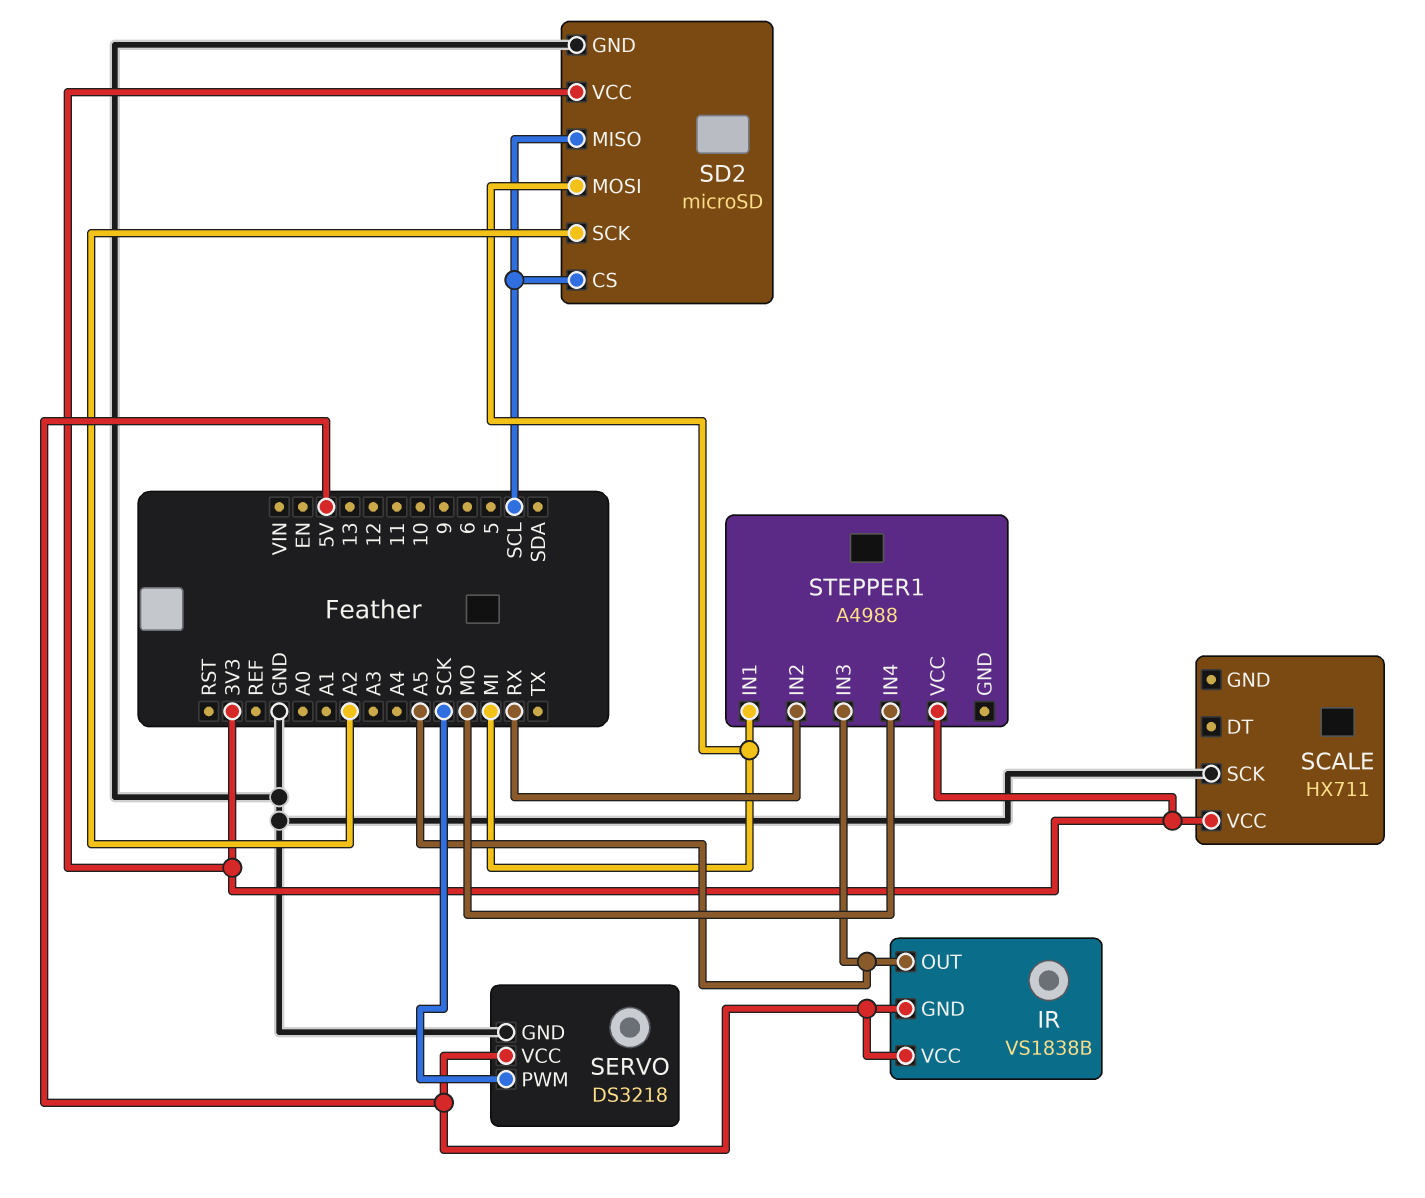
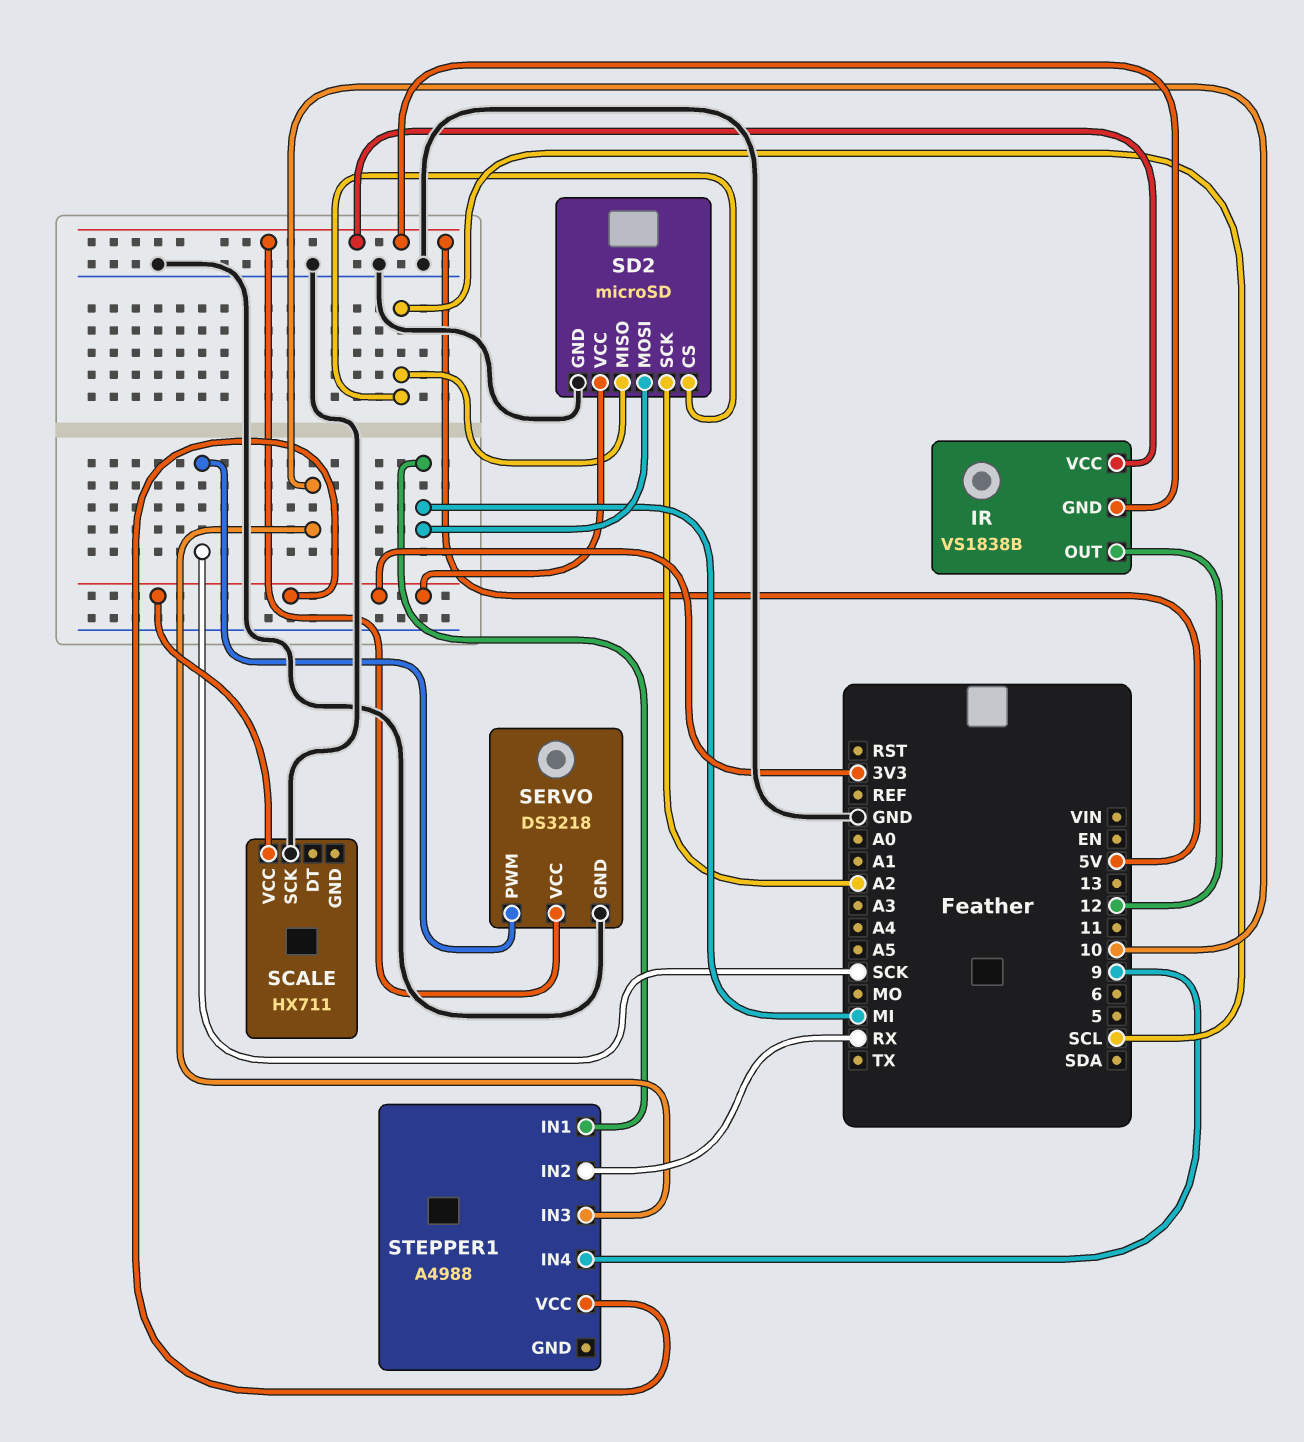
IR pin OUT: A5 -> 12
STEPPER1 pin IN3: A5 -> 10
STEPPER1 pin IN4: MO -> 9

